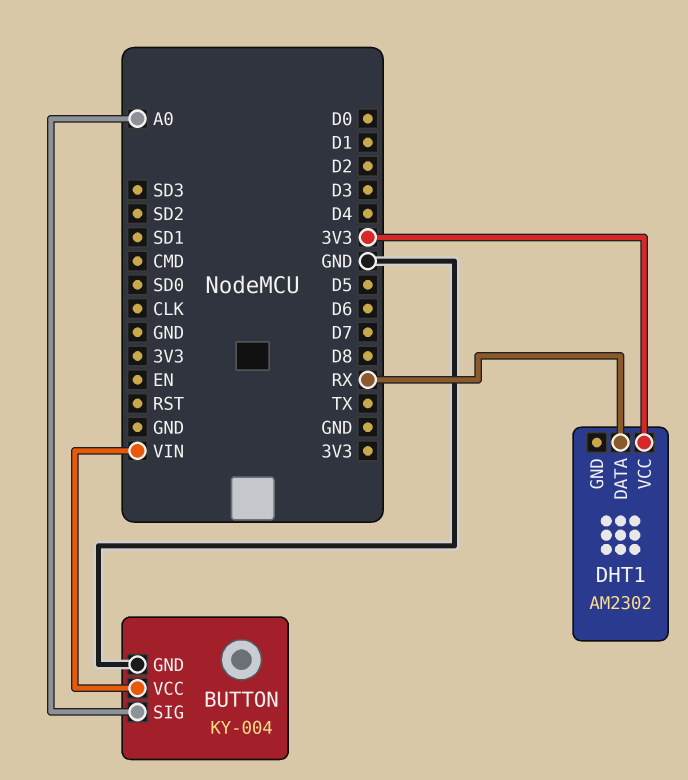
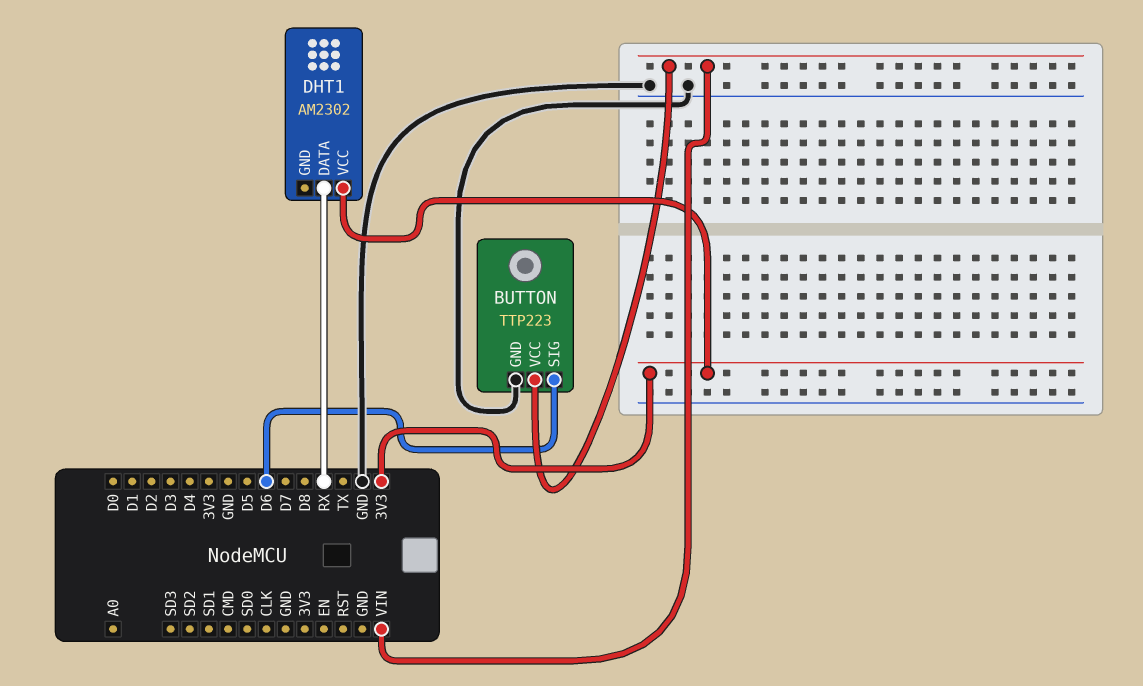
BUTTON: KY-004 -> TTP223
BUTTON pin SIG: A0 -> D6

